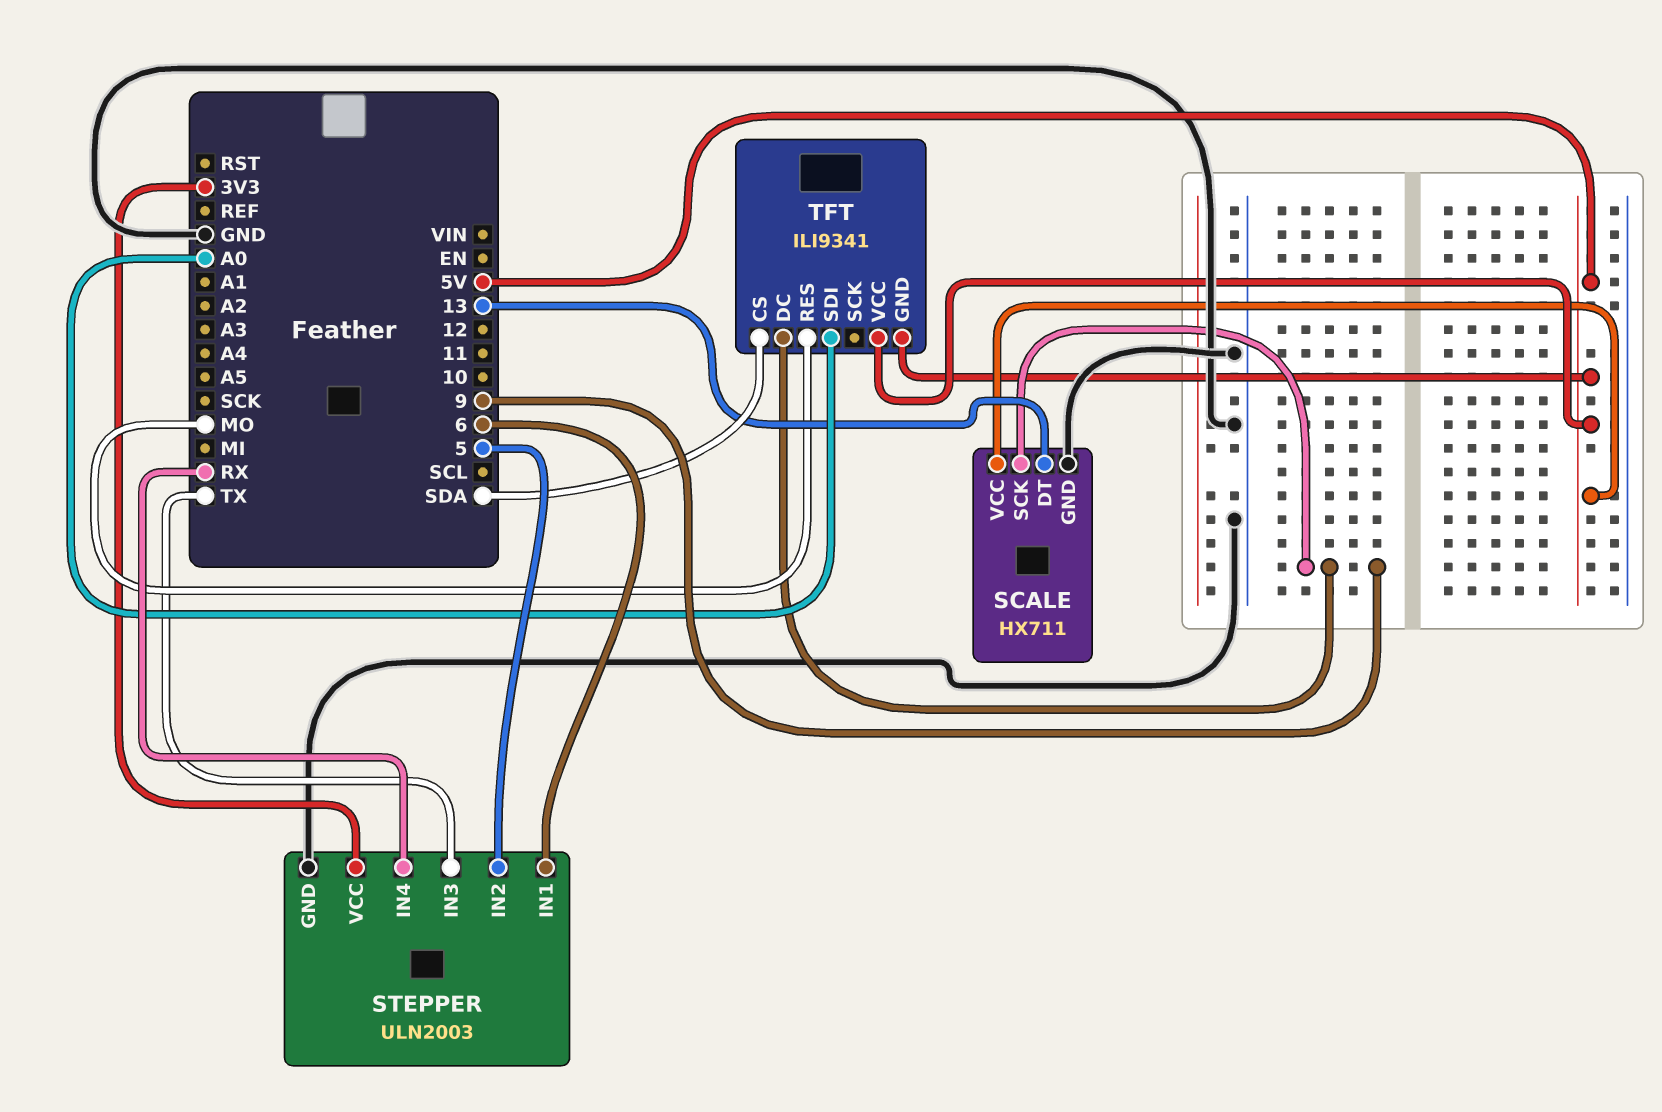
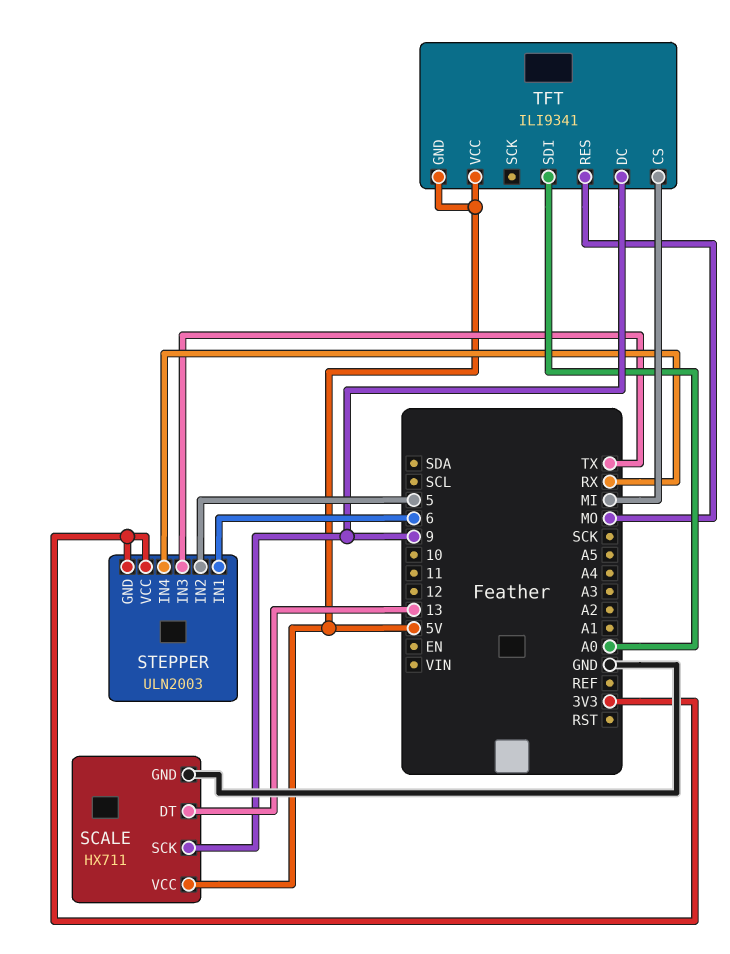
STEPPER pin GND: GND -> 3V3
TFT pin CS: SDA -> MI

